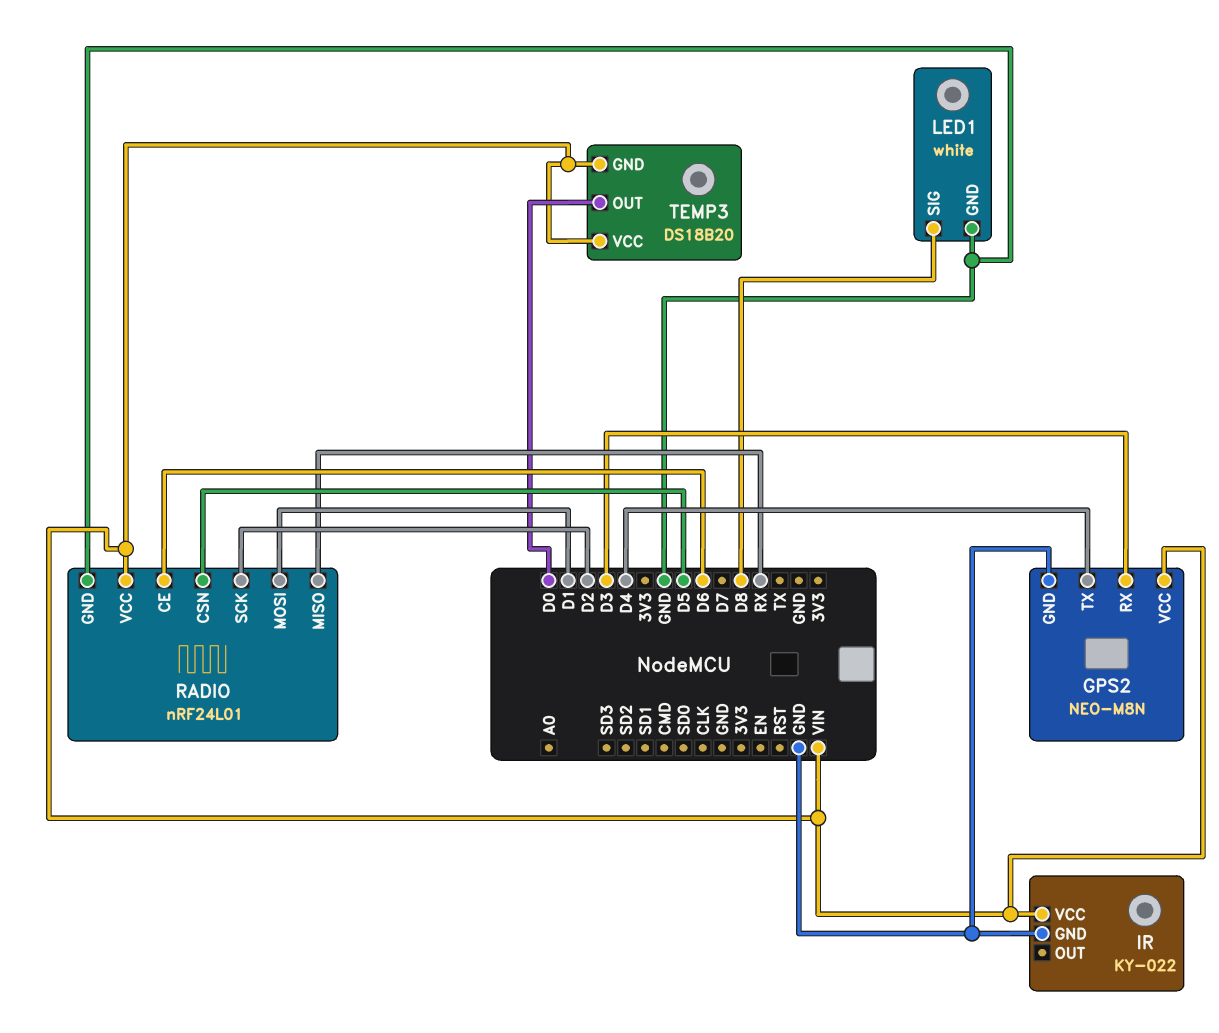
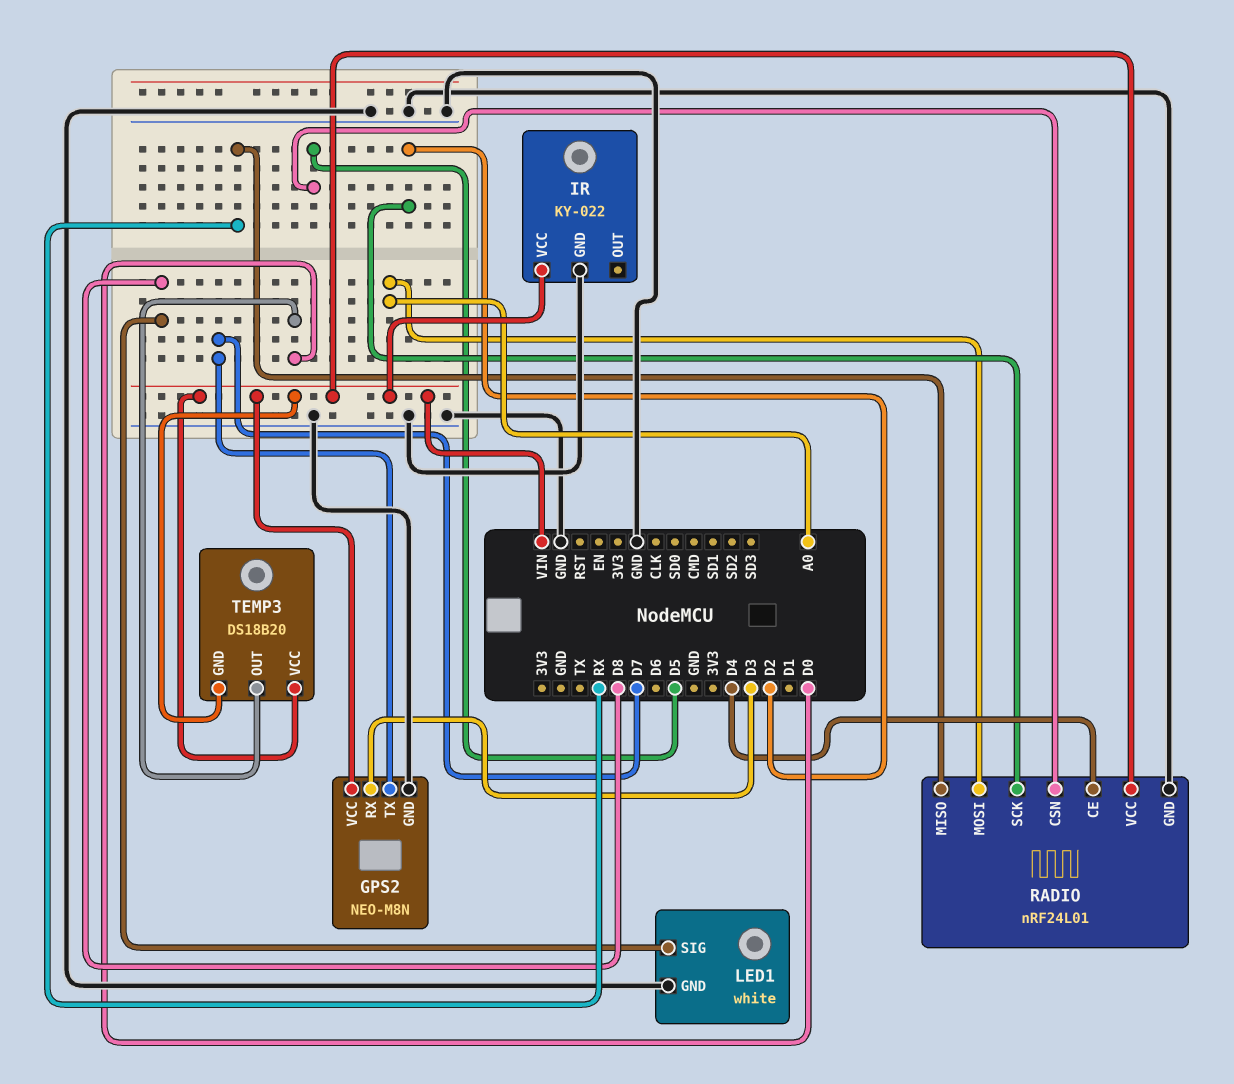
GPS2 pin TX: D4 -> D7
RADIO pin CE: D6 -> D4
RADIO pin MOSI: D1 -> A0

